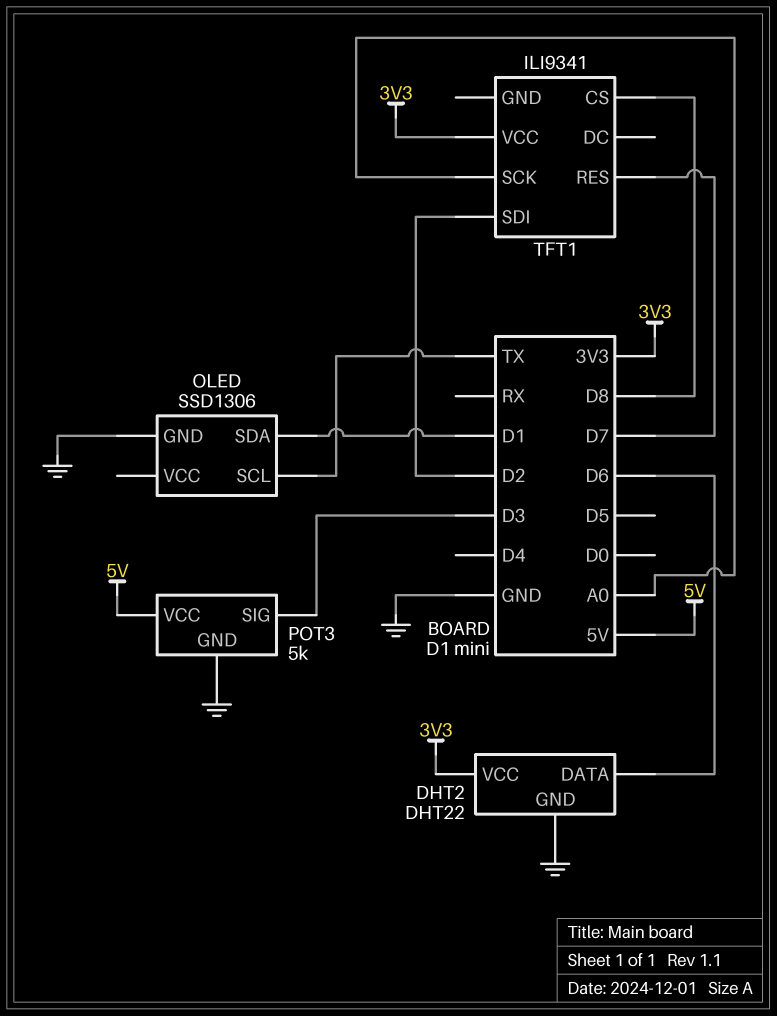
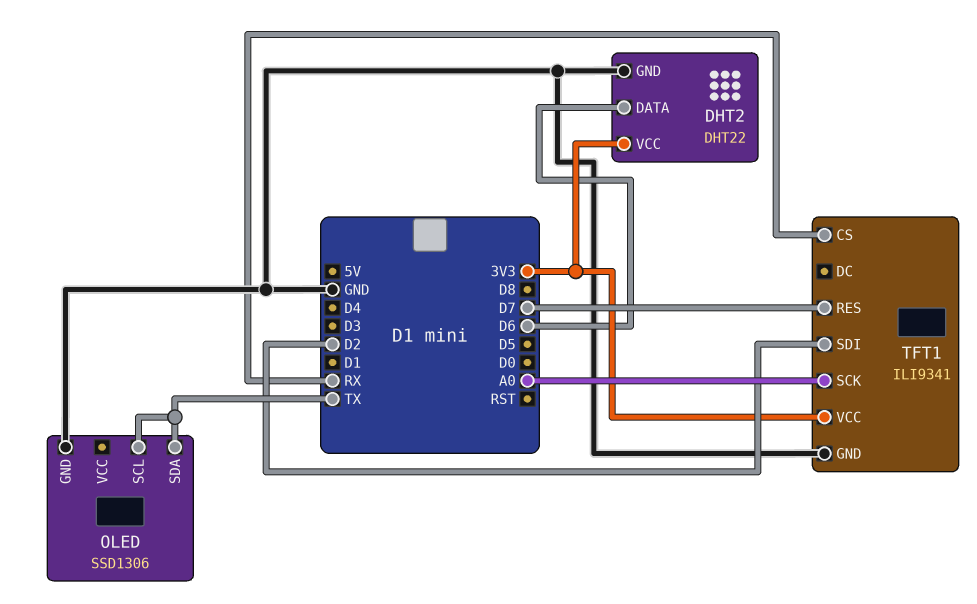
OLED pin SDA: D1 -> TX
POT3: 5k -> none
POT3 pin GND: GND -> none
POT3 pin SIG: D3 -> none
POT3 pin VCC: 5V -> none
TFT1 pin CS: D8 -> RX
TFT1 pin GND: none -> GND

